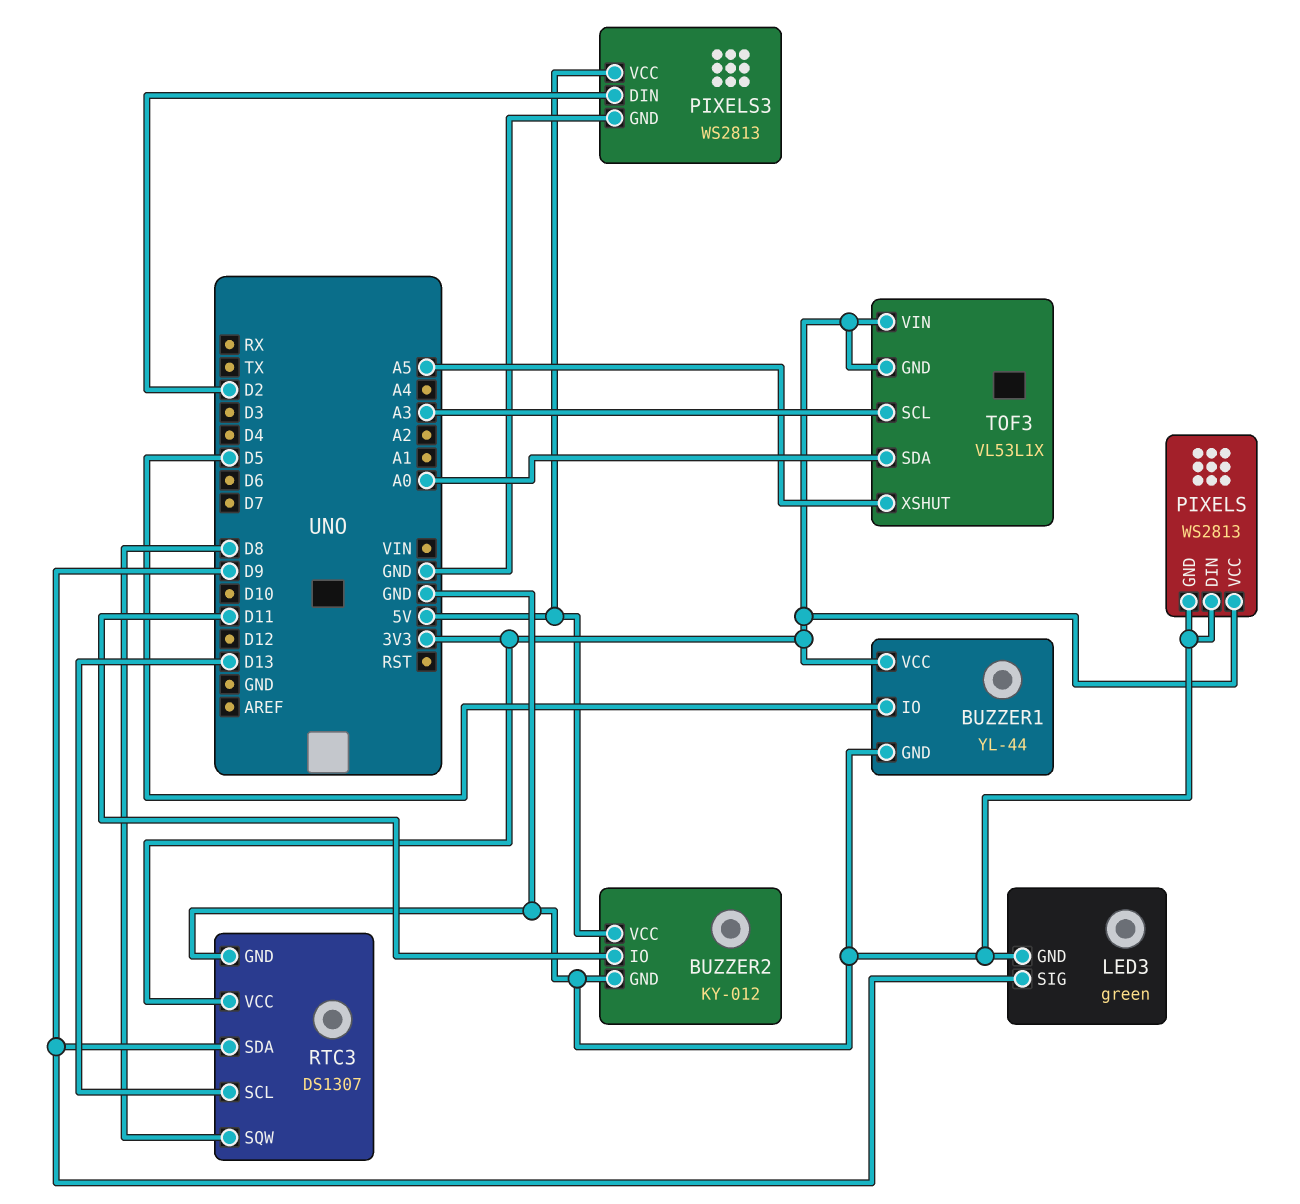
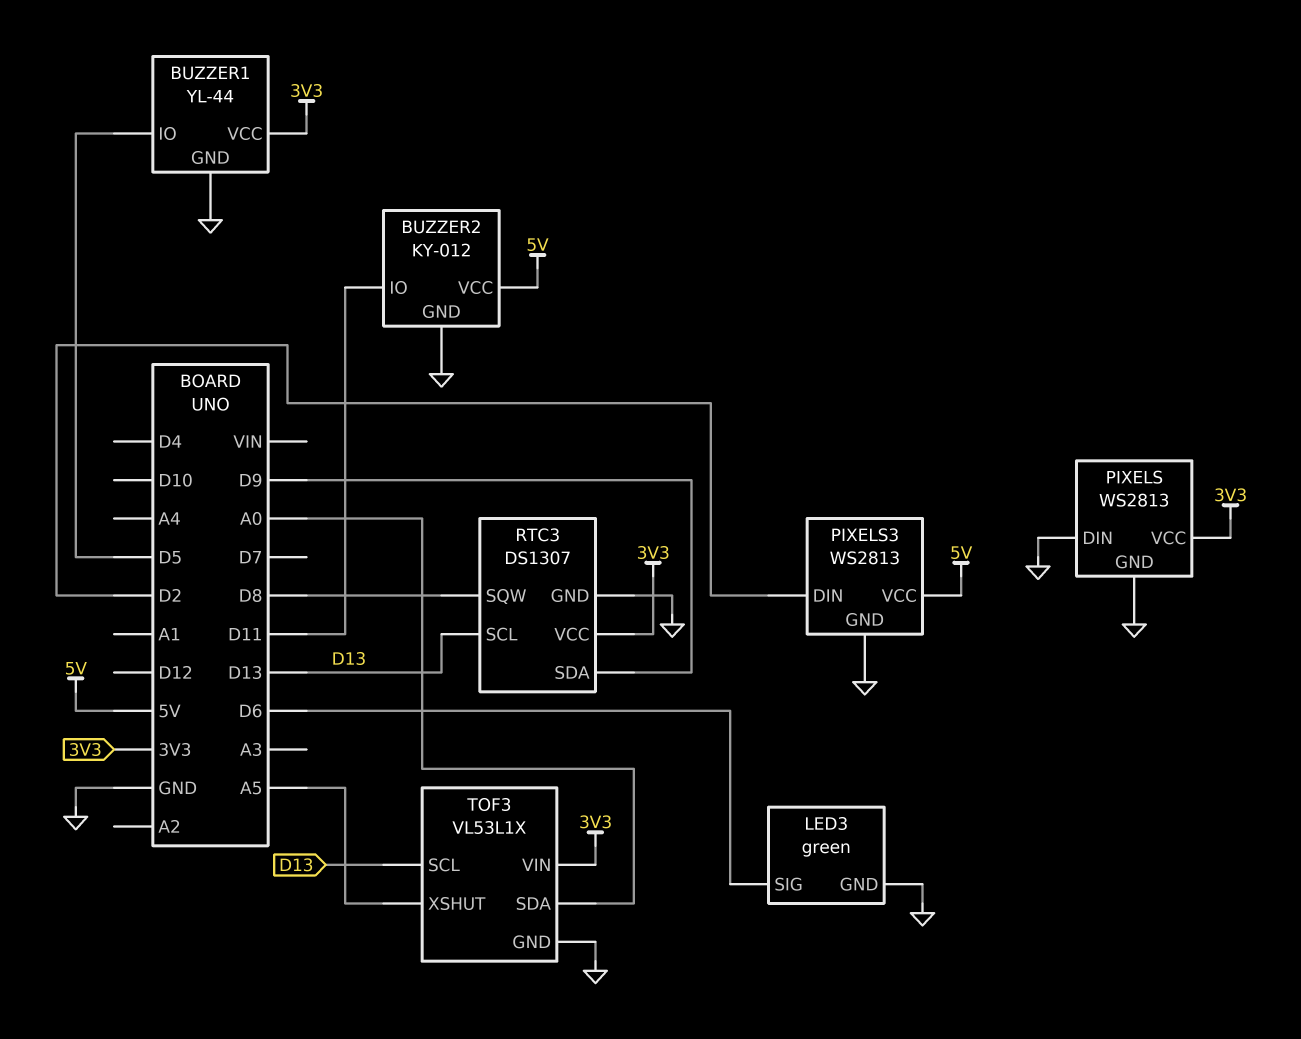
LED3 pin SIG: D9 -> D6
TOF3 pin GND: 3V3 -> GND
TOF3 pin SCL: A3 -> D13

